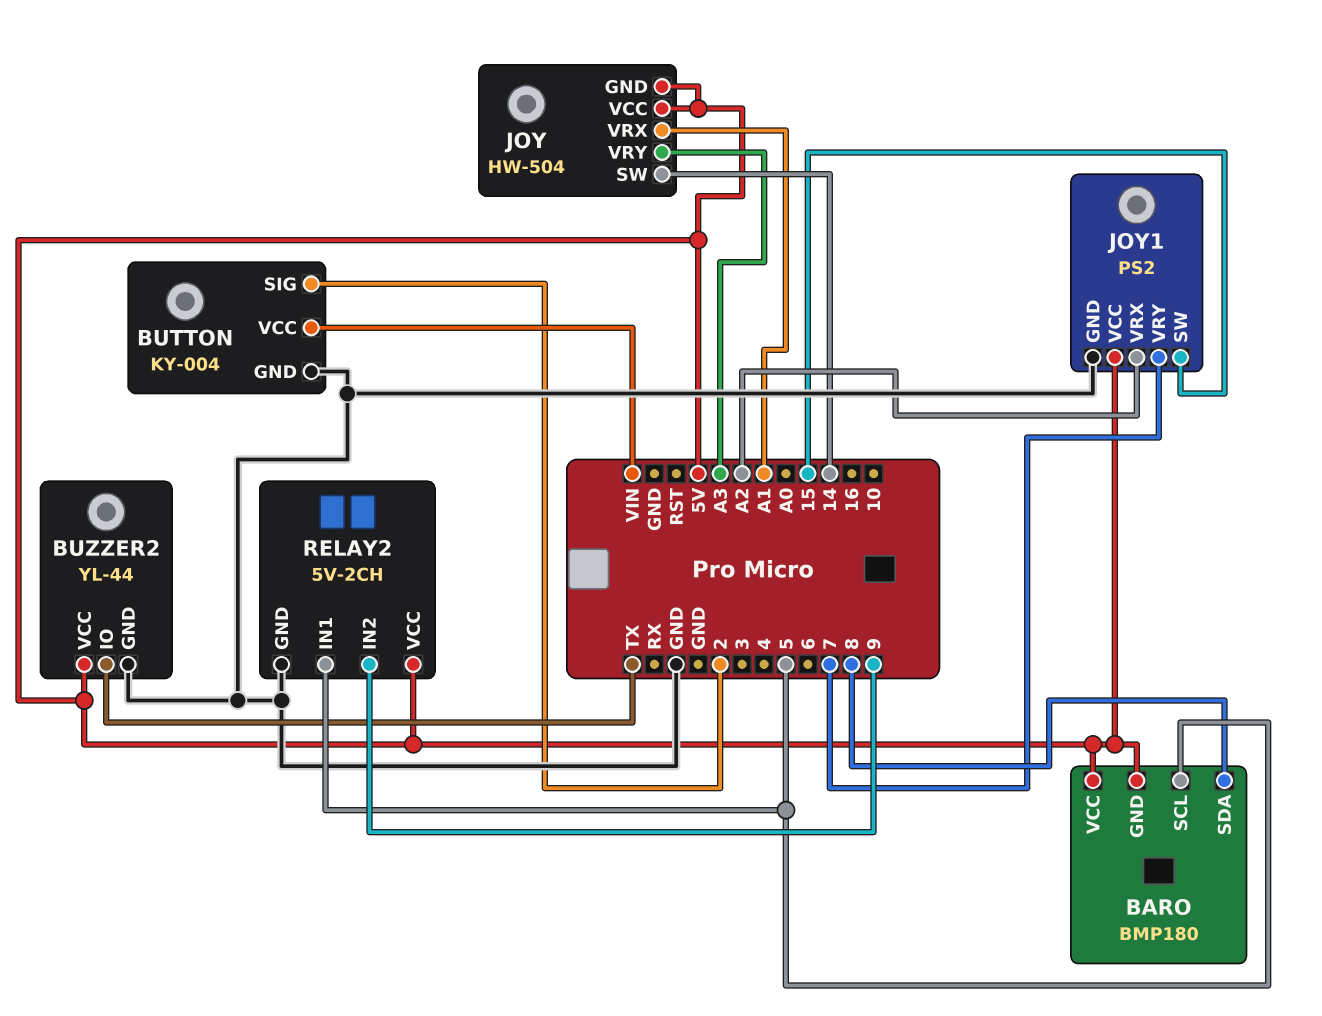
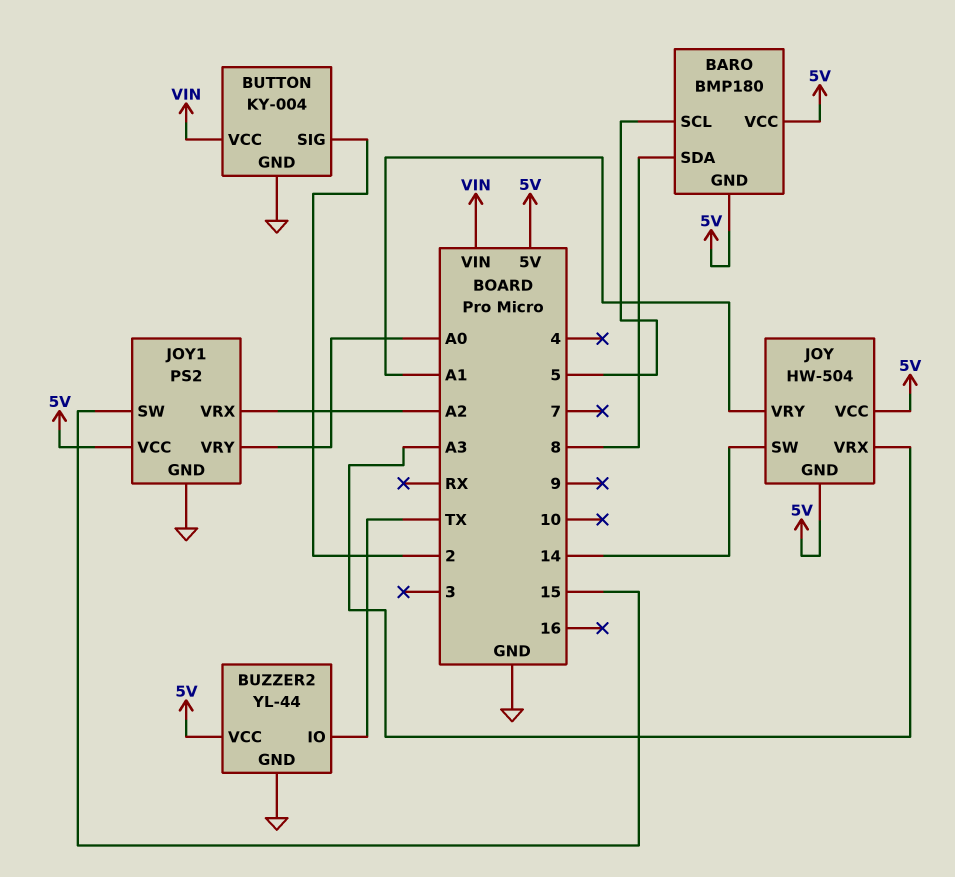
JOY pin VRX: A1 -> A3
JOY pin VRY: A3 -> A1
JOY1 pin VRY: 7 -> A0
RELAY2: 5V-2CH -> none
RELAY2 pin GND: GND -> none
RELAY2 pin IN1: 5 -> none
RELAY2 pin IN2: 9 -> none
RELAY2 pin VCC: 5V -> none

